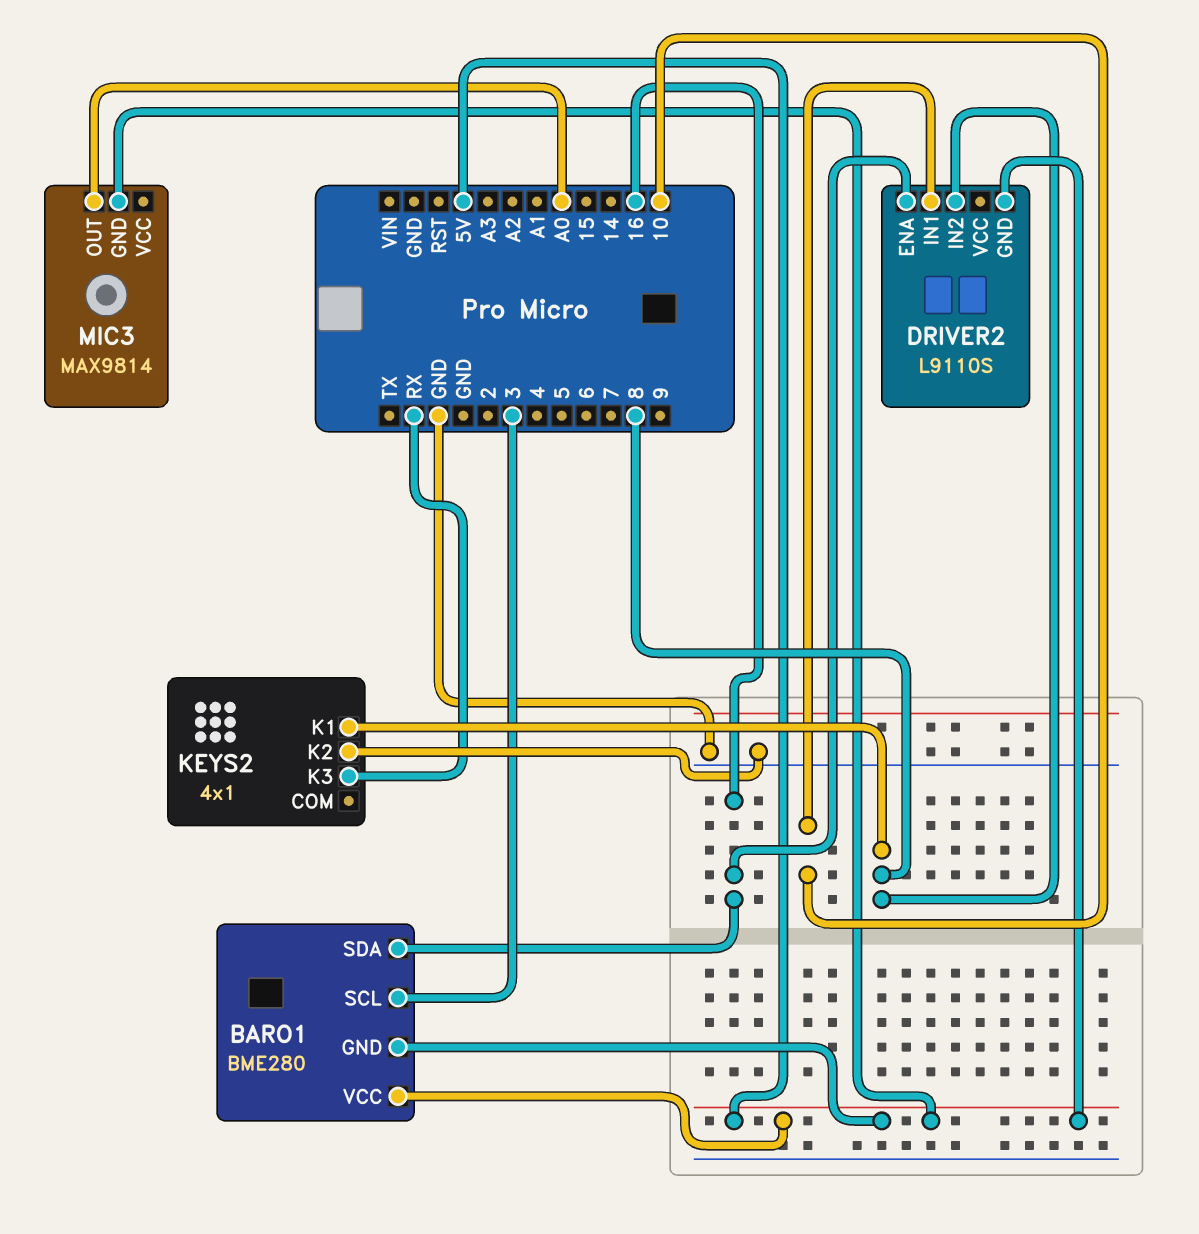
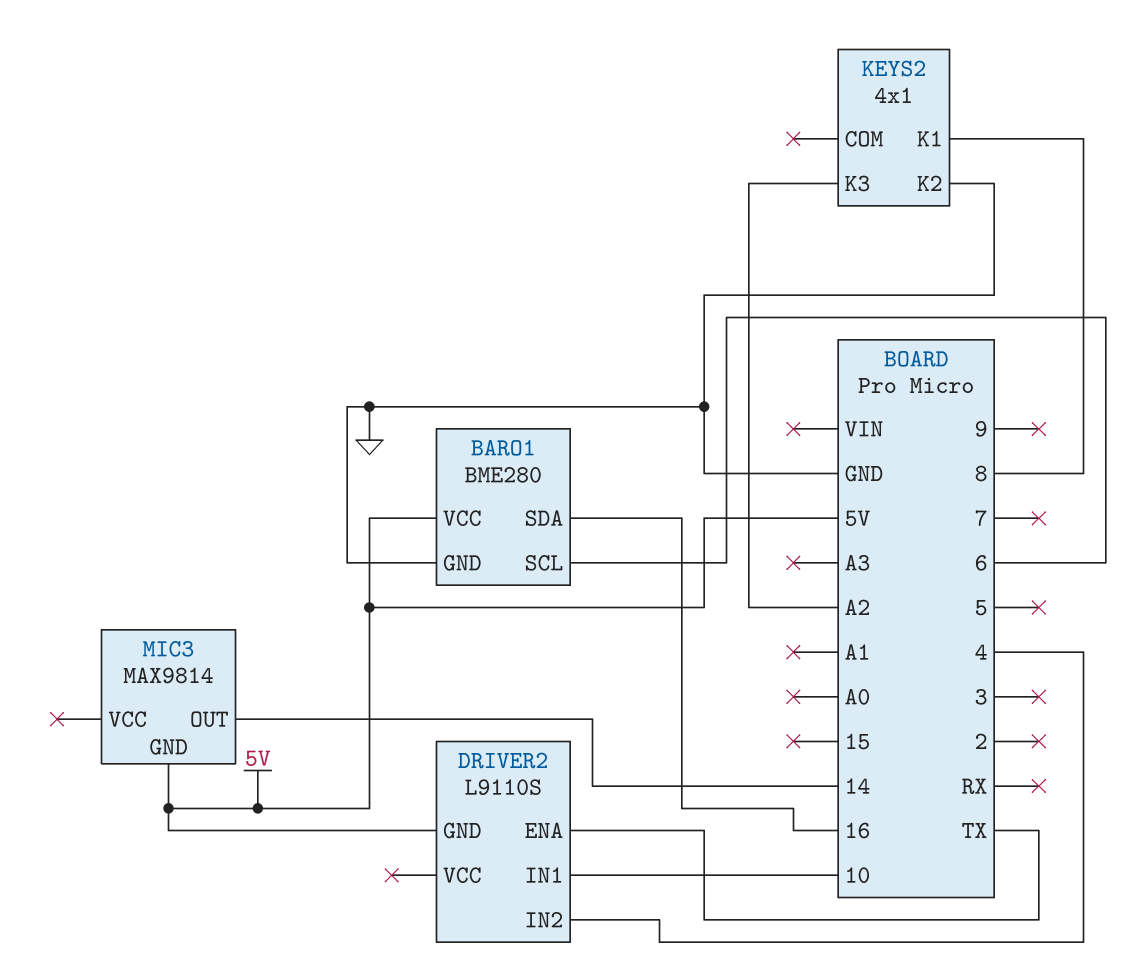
BARO1 pin GND: 5V -> GND
BARO1 pin SCL: 3 -> 6
DRIVER2 pin ENA: 16 -> TX
DRIVER2 pin IN2: 8 -> 4
KEYS2 pin K3: RX -> A2
MIC3 pin OUT: A0 -> 14

